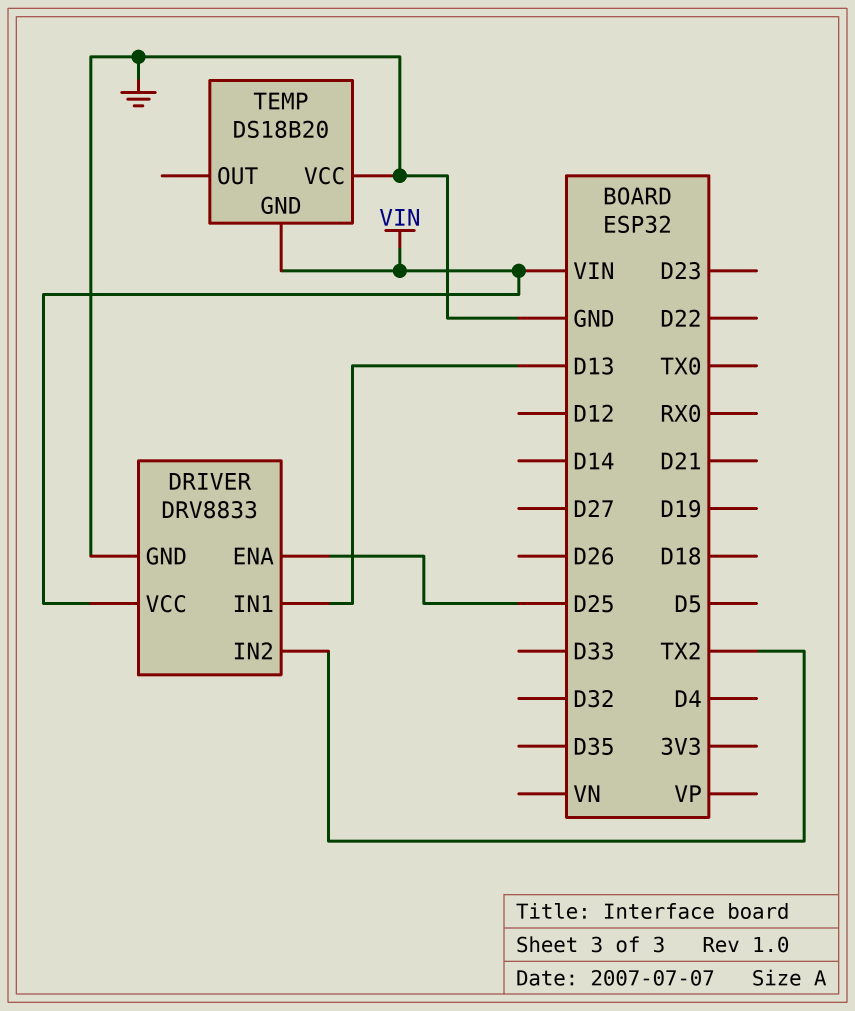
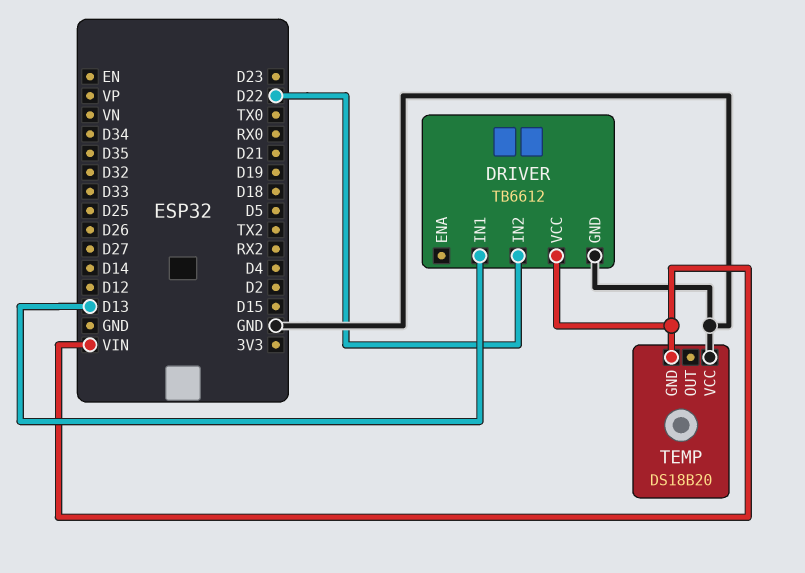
DRIVER: DRV8833 -> TB6612
DRIVER pin ENA: D25 -> none
DRIVER pin IN2: TX2 -> D22

